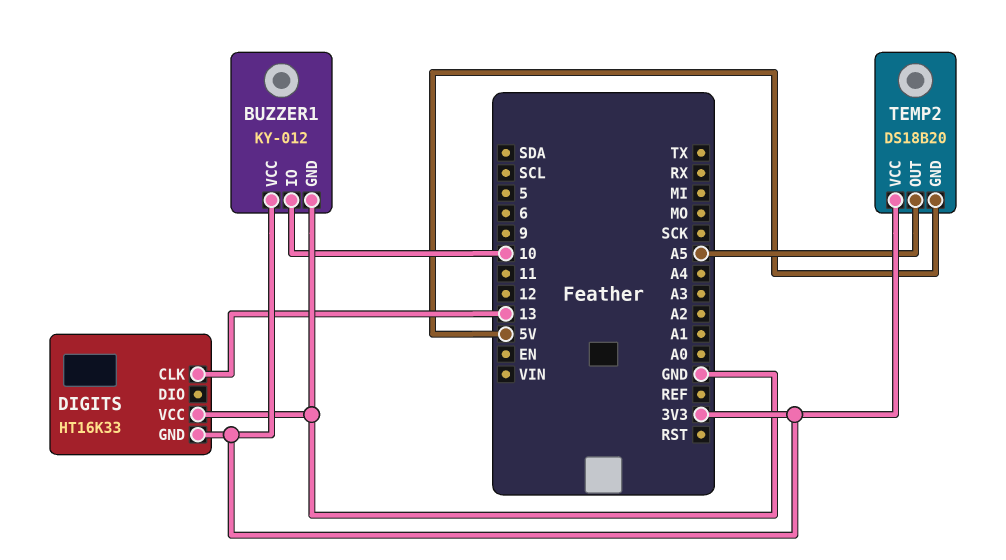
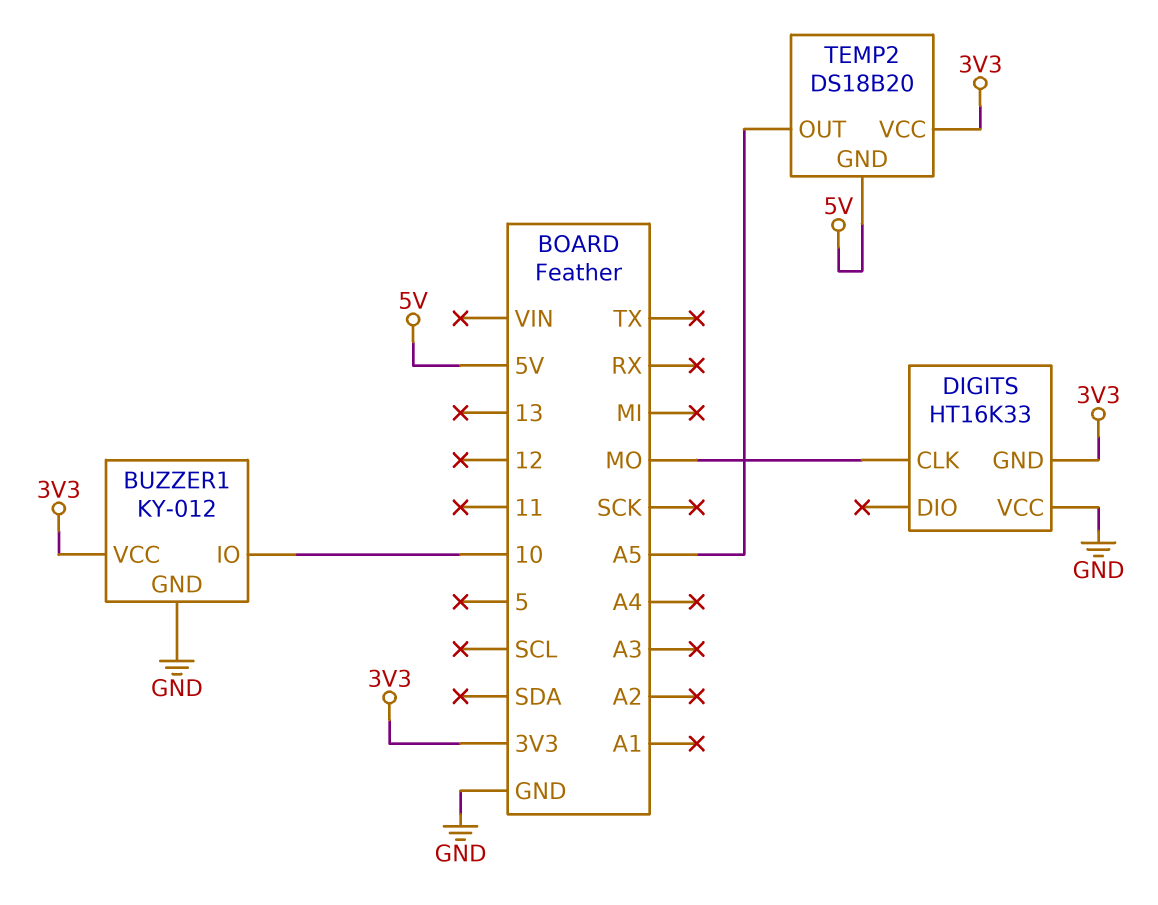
DIGITS pin CLK: 13 -> MO

